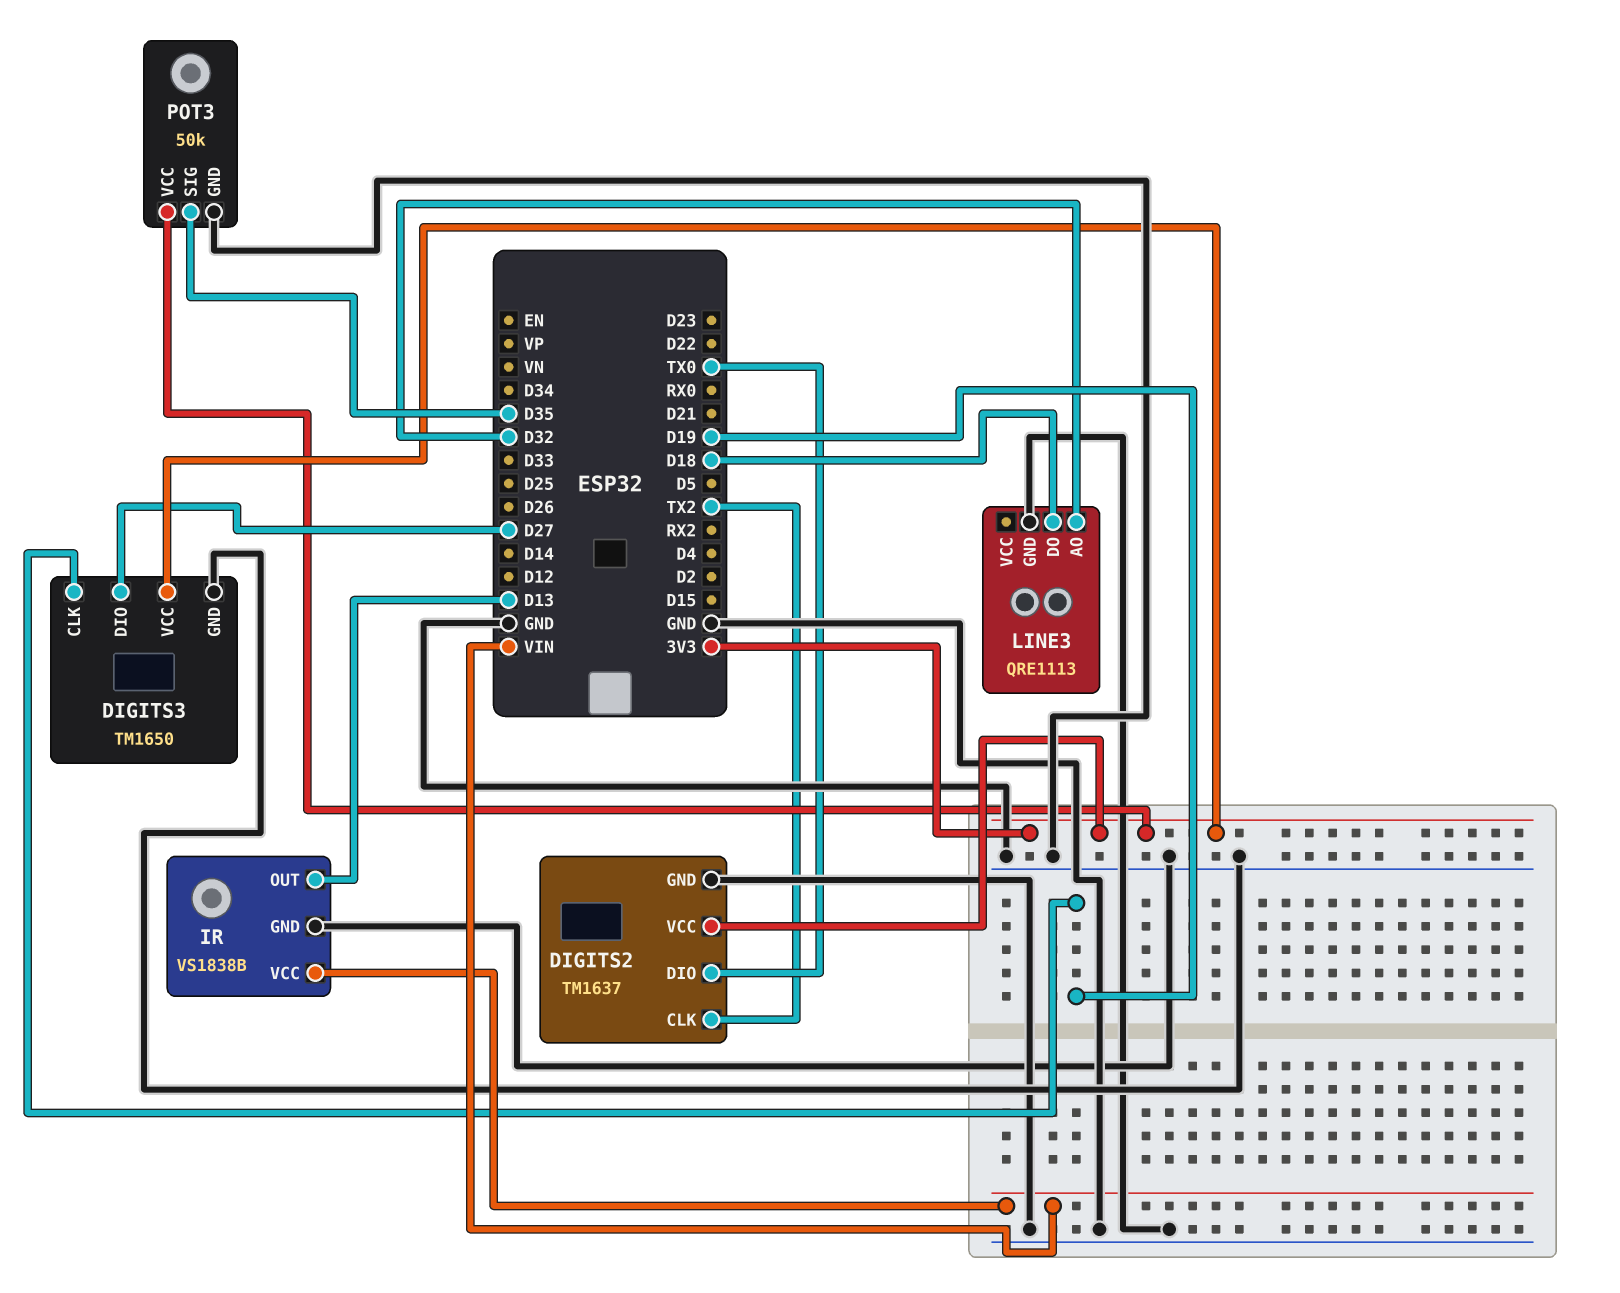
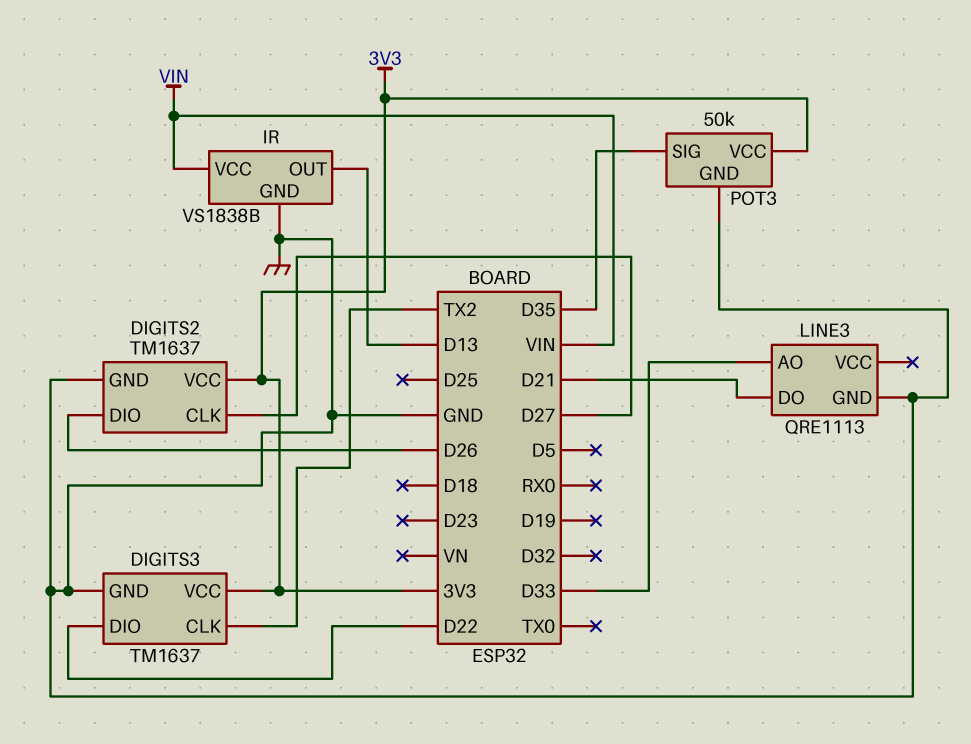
DIGITS2 pin CLK: TX2 -> D27
DIGITS2 pin DIO: TX0 -> D26
DIGITS3: TM1650 -> TM1637
DIGITS3 pin CLK: D19 -> TX2
DIGITS3 pin DIO: D27 -> D22
LINE3 pin AO: D32 -> D33
LINE3 pin DO: D18 -> D21

